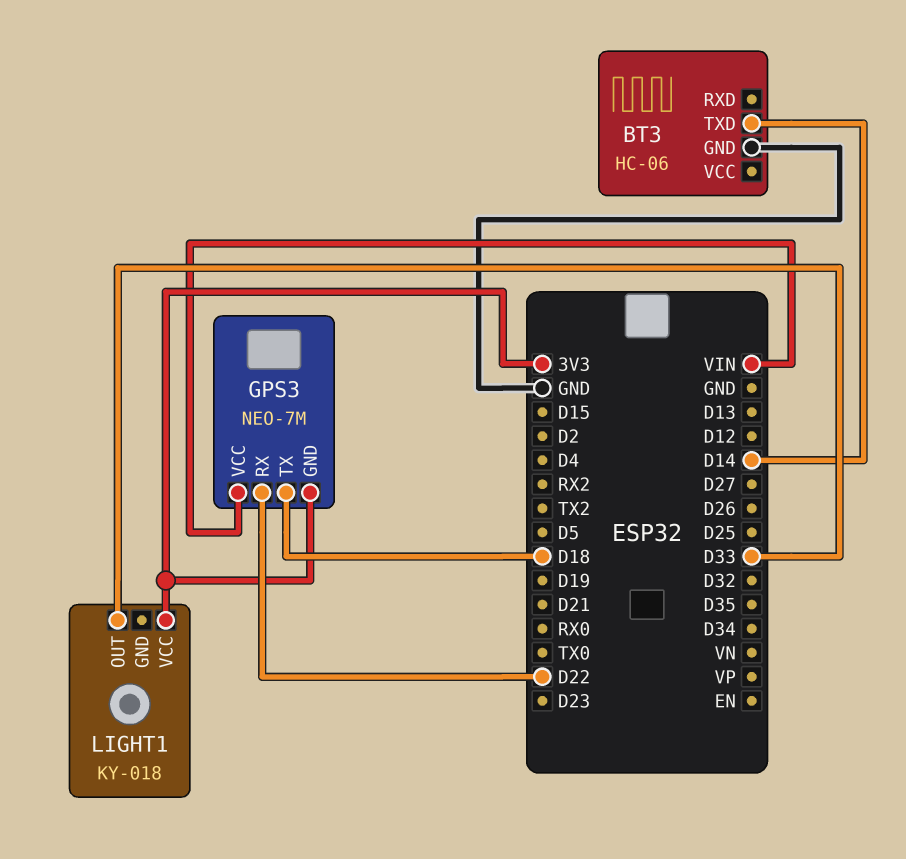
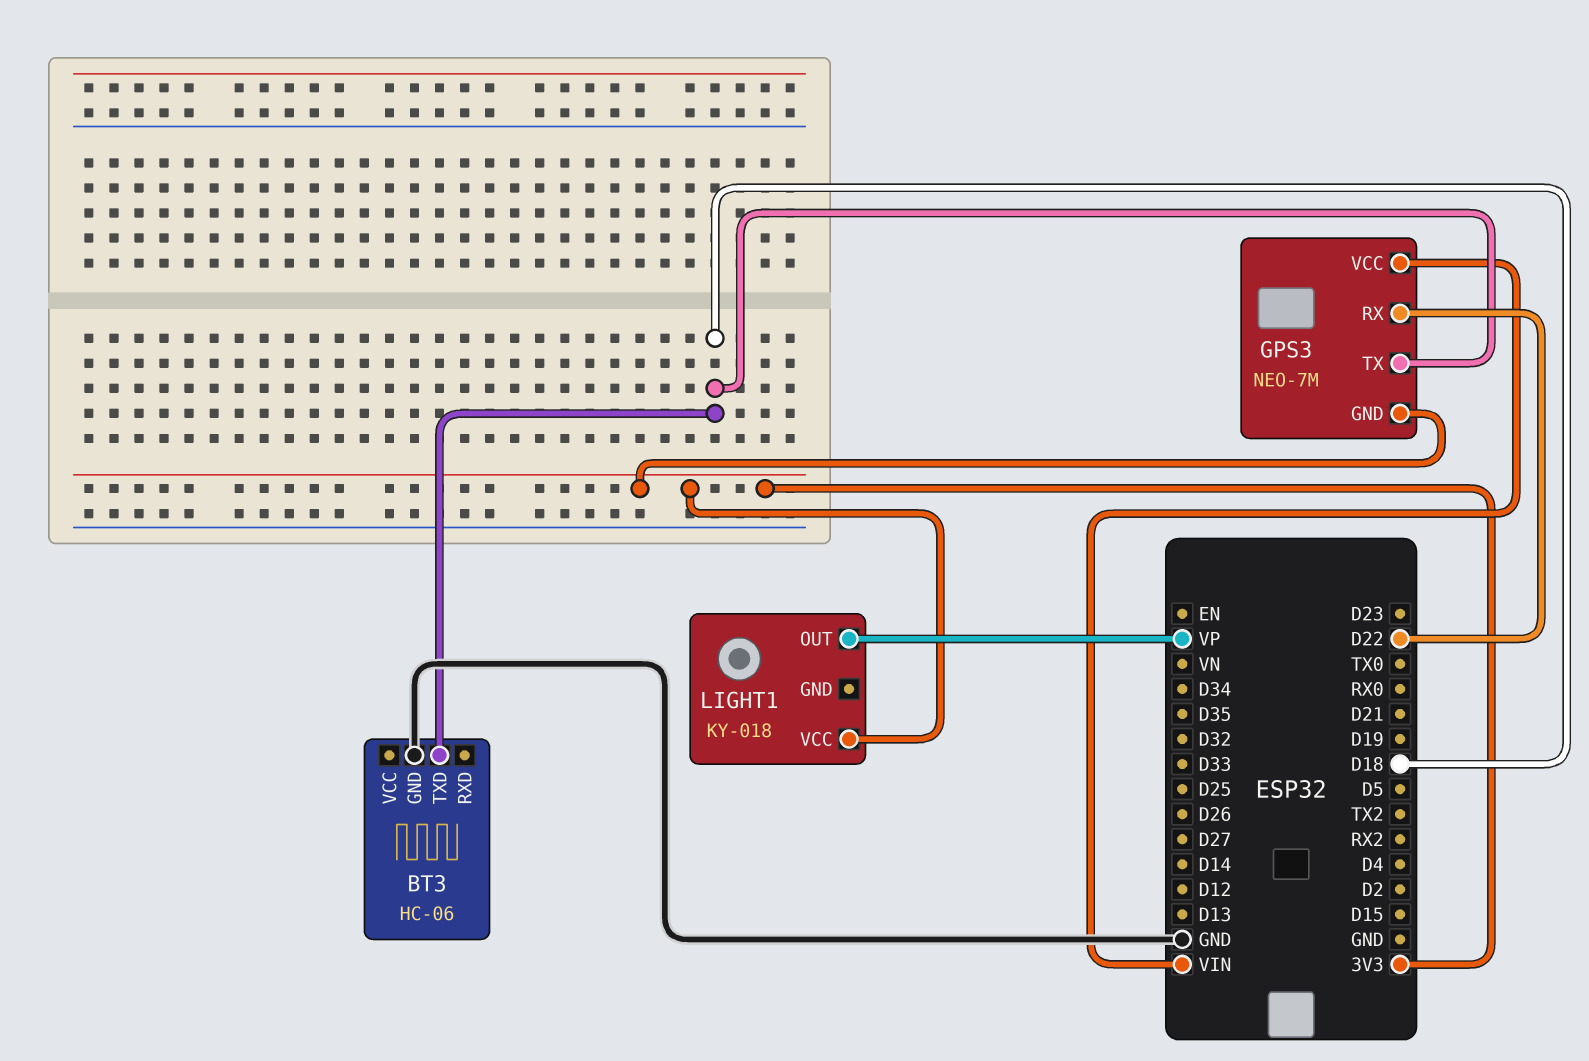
BT3 pin TXD: D14 -> D18
LIGHT1 pin OUT: D33 -> VP

